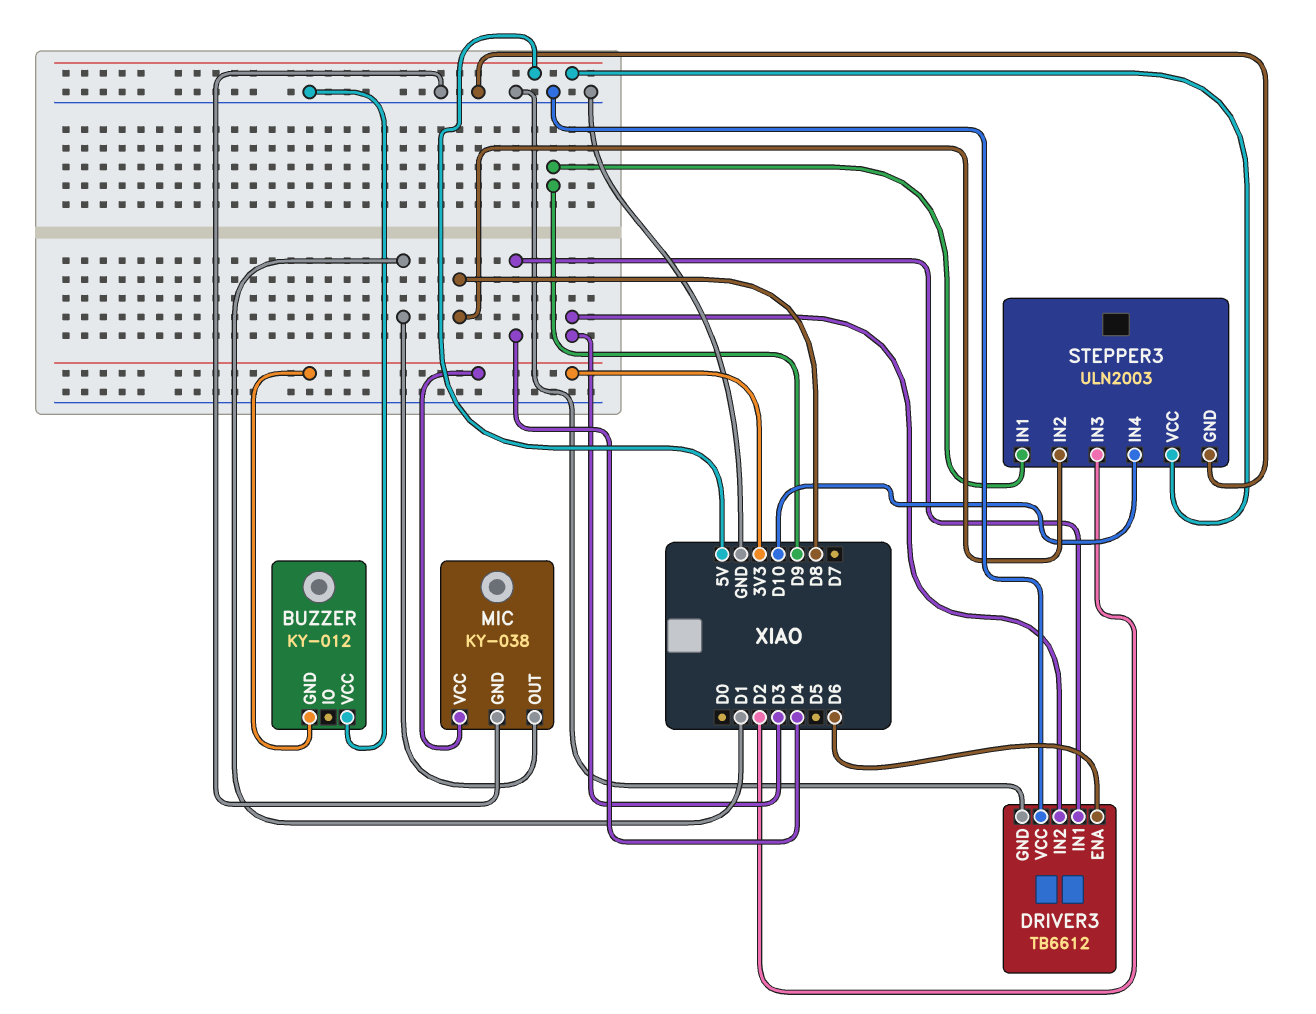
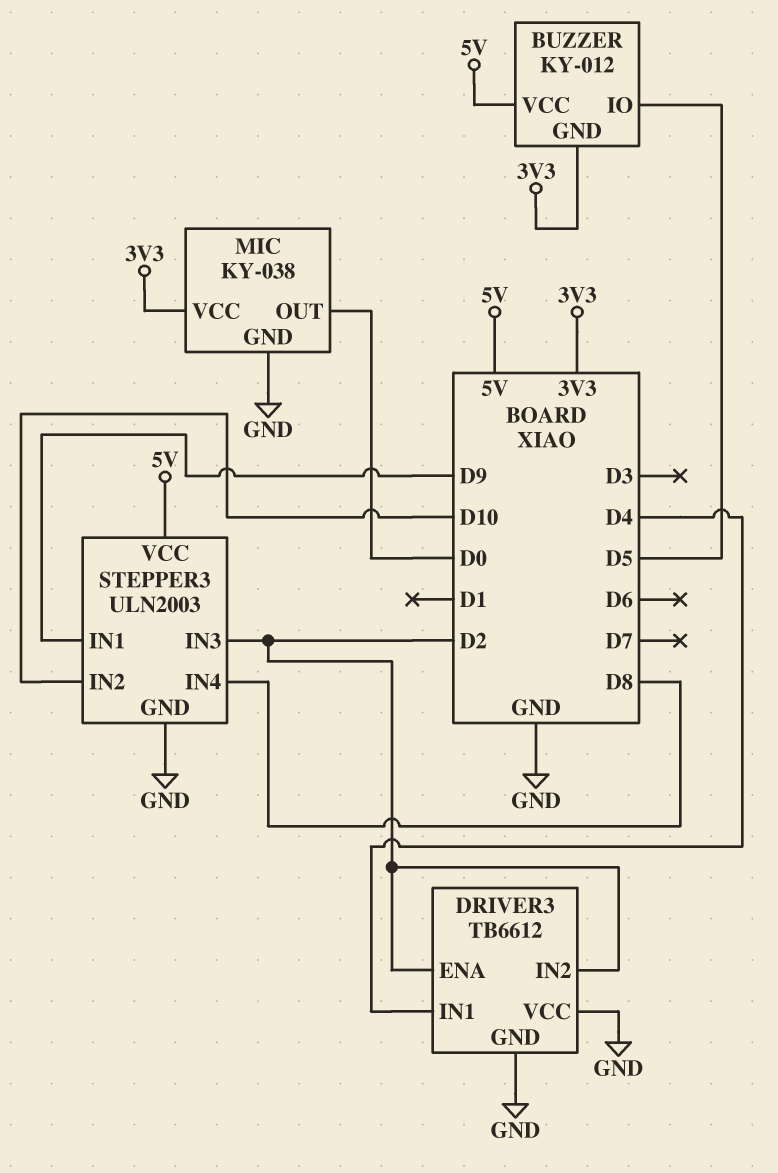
BUZZER pin IO: none -> D5
BUZZER pin VCC: GND -> 5V
DRIVER3 pin ENA: D6 -> D2
DRIVER3 pin IN2: D3 -> D2
MIC pin OUT: D1 -> D0
STEPPER3 pin IN2: D8 -> D10
STEPPER3 pin IN4: D10 -> D8

